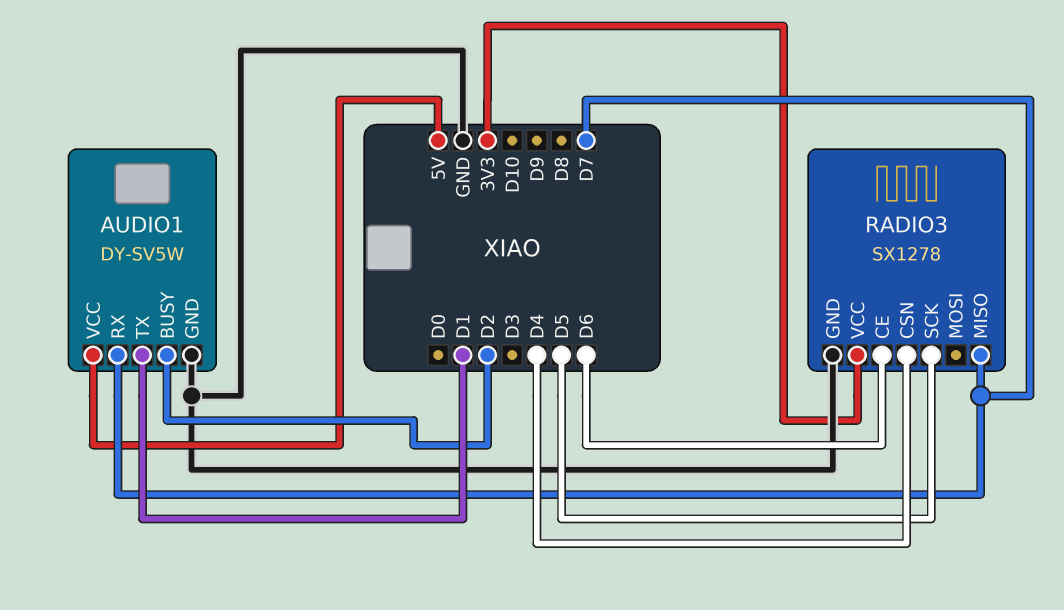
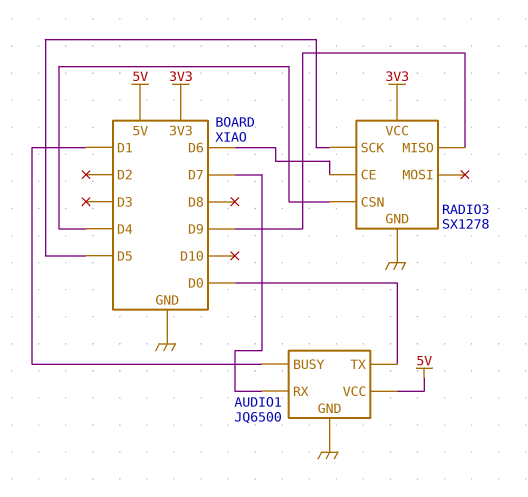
AUDIO1: DY-SV5W -> JQ6500
AUDIO1 pin BUSY: D2 -> D1
AUDIO1 pin TX: D1 -> D0
RADIO3 pin MISO: D7 -> D9

